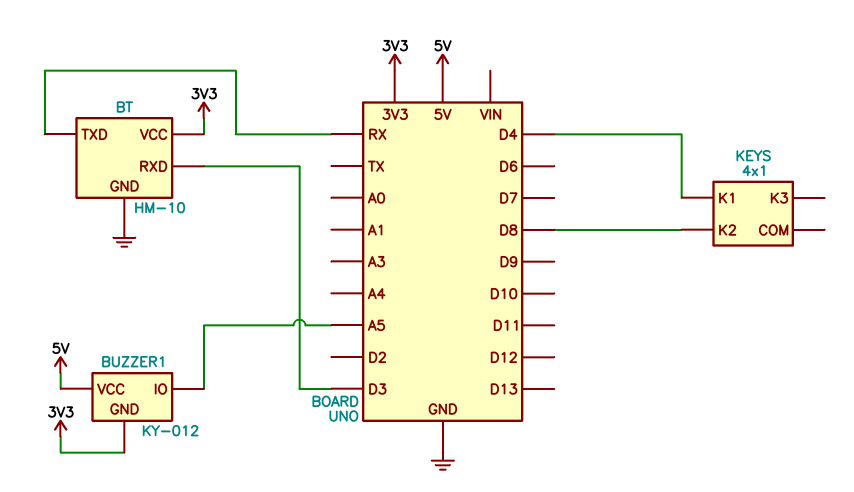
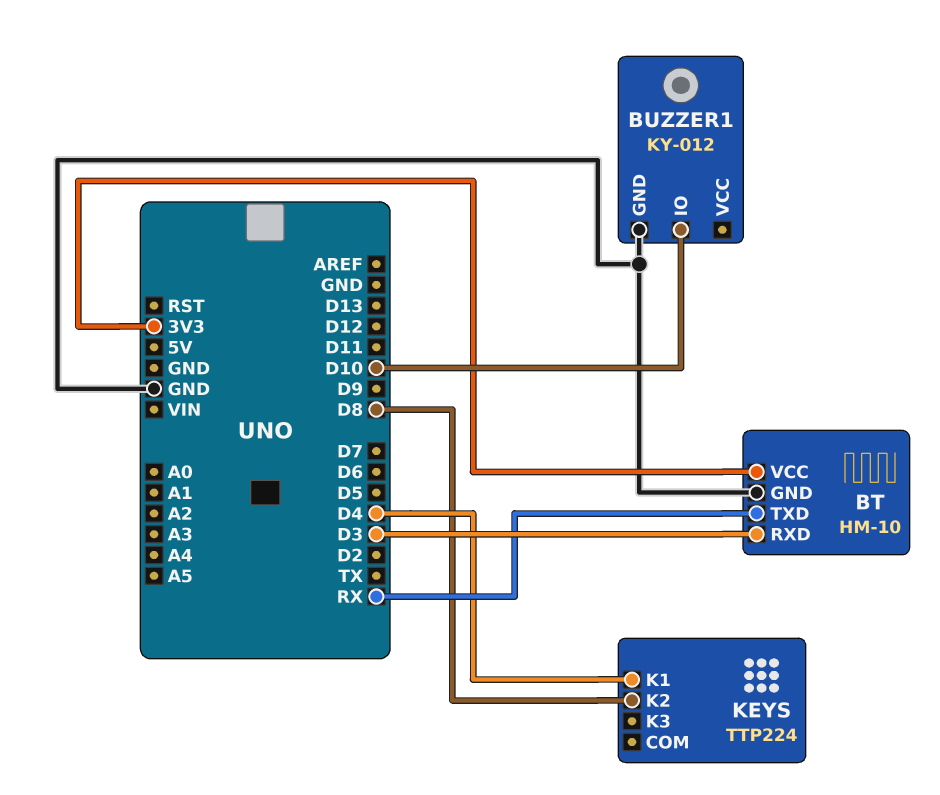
BUZZER1 pin GND: 3V3 -> GND
BUZZER1 pin IO: A5 -> D10
BUZZER1 pin VCC: 5V -> none
KEYS: 4x1 -> TTP224

